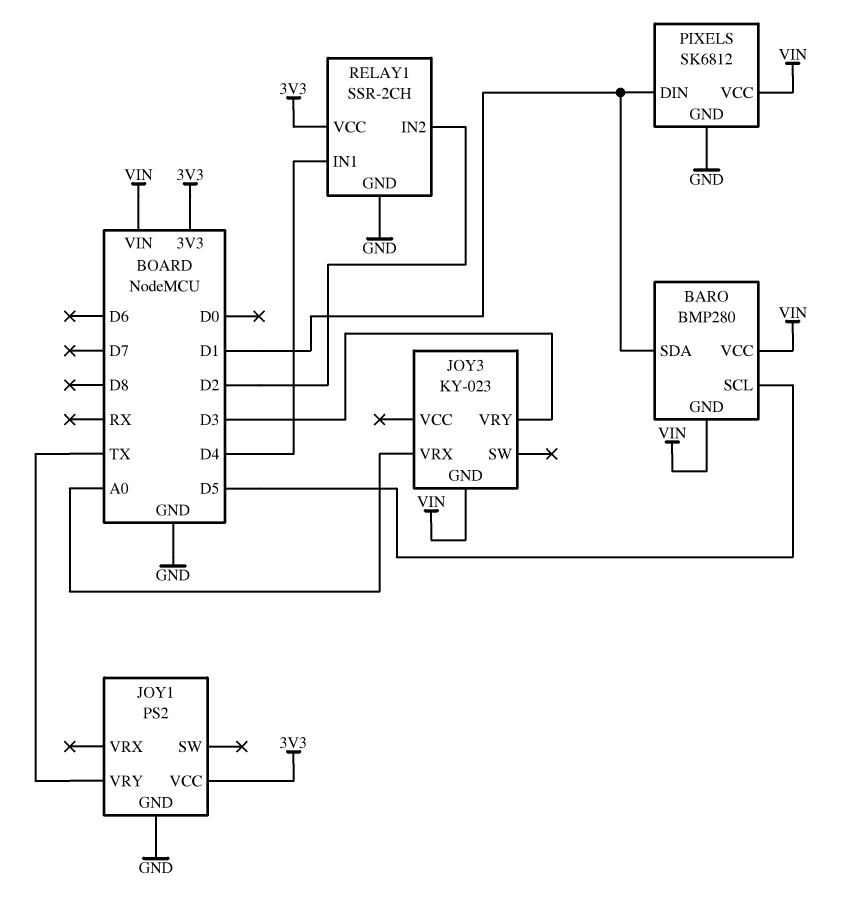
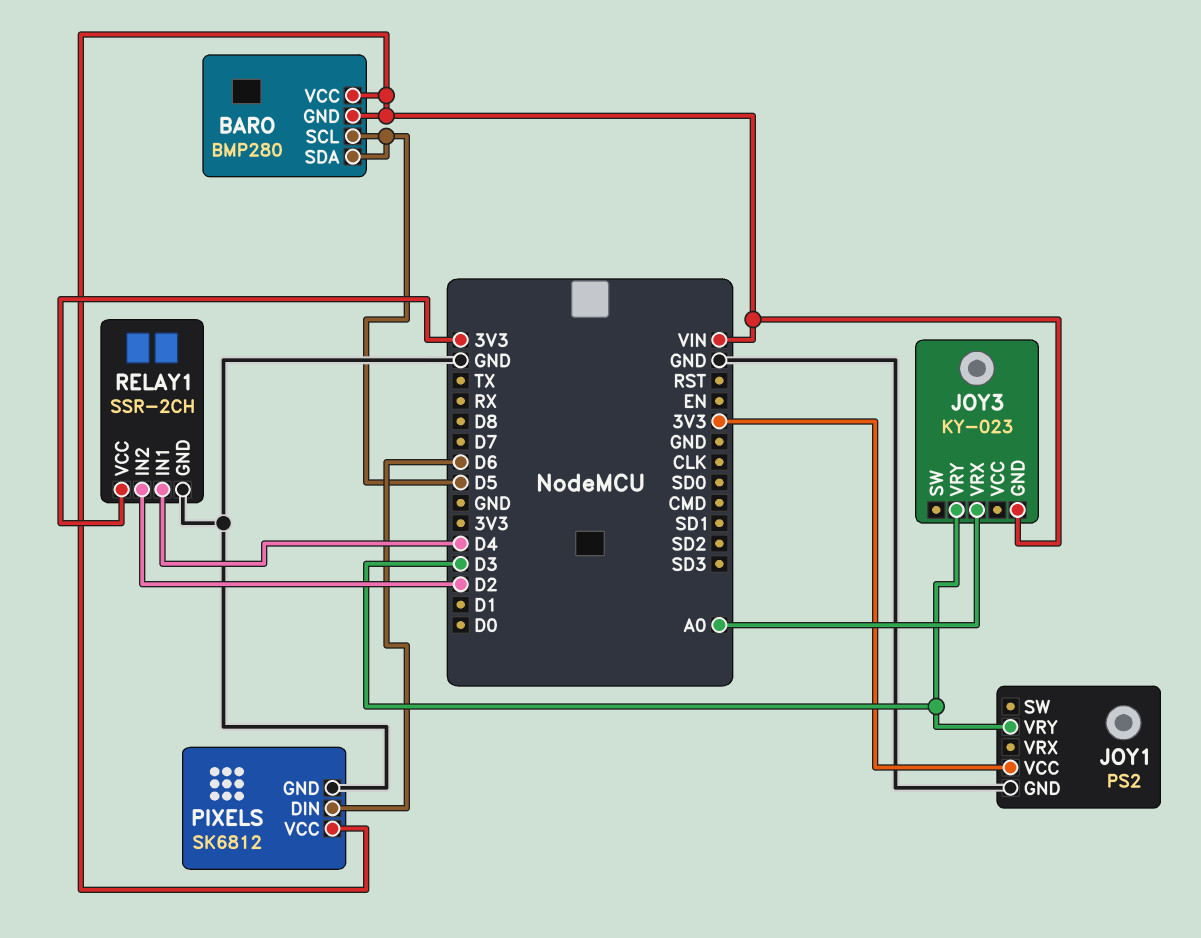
BARO pin SDA: D1 -> D5
JOY1 pin VRY: TX -> D3
PIXELS pin DIN: D1 -> D6

